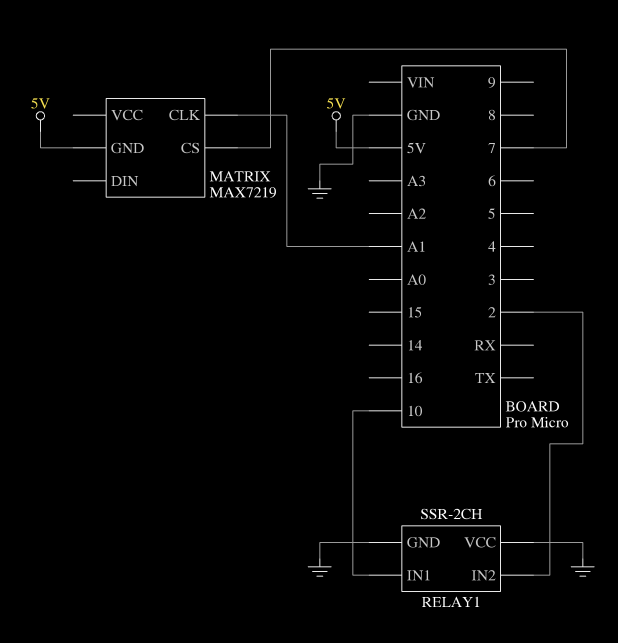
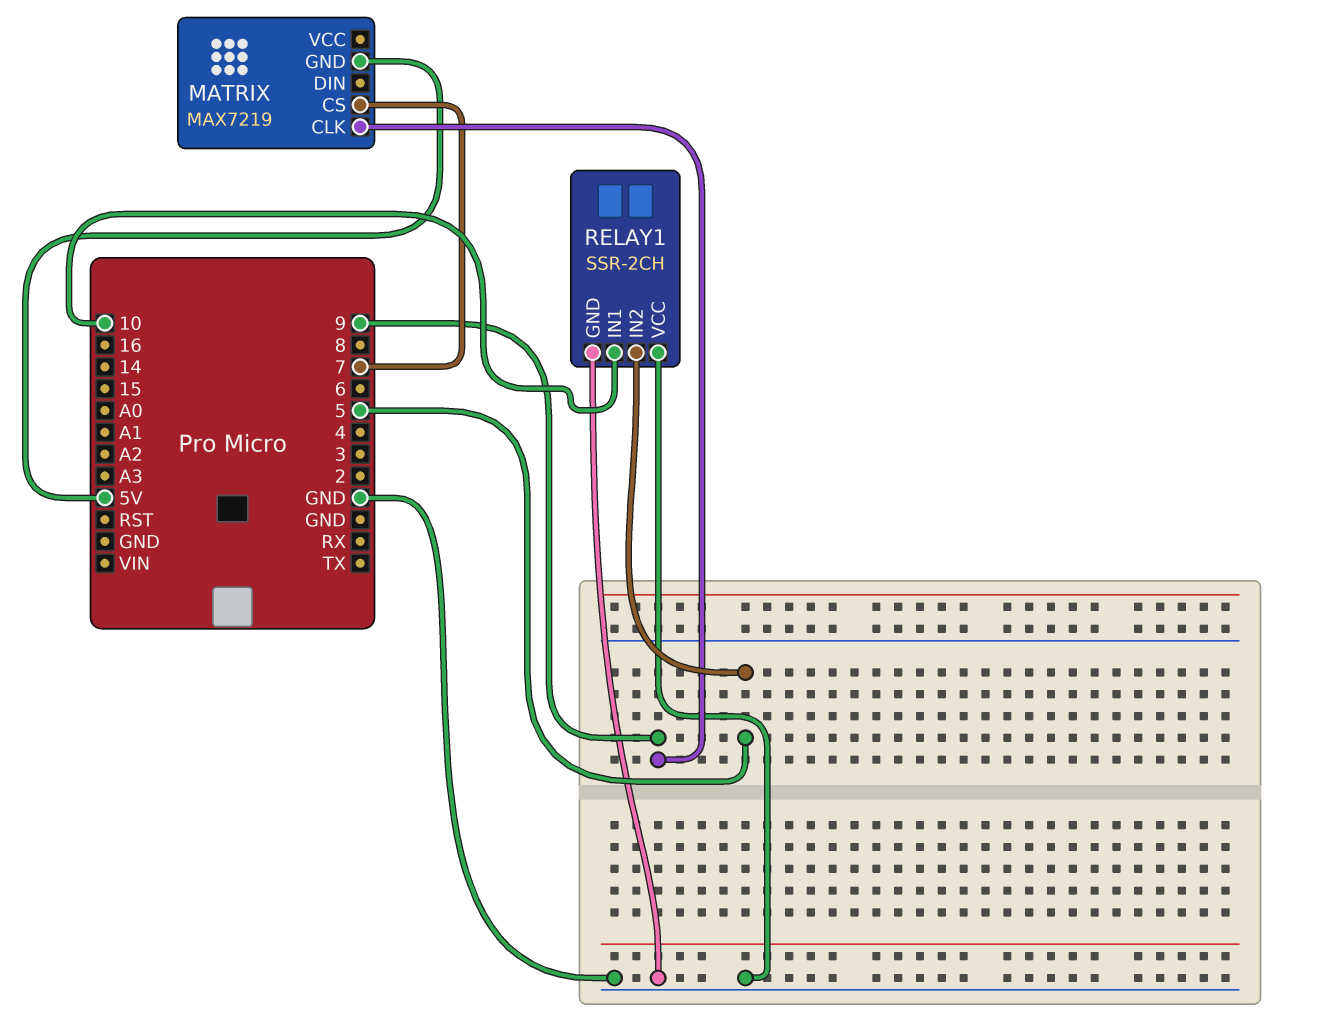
MATRIX pin CLK: A1 -> 9
RELAY1 pin IN2: 2 -> 5

